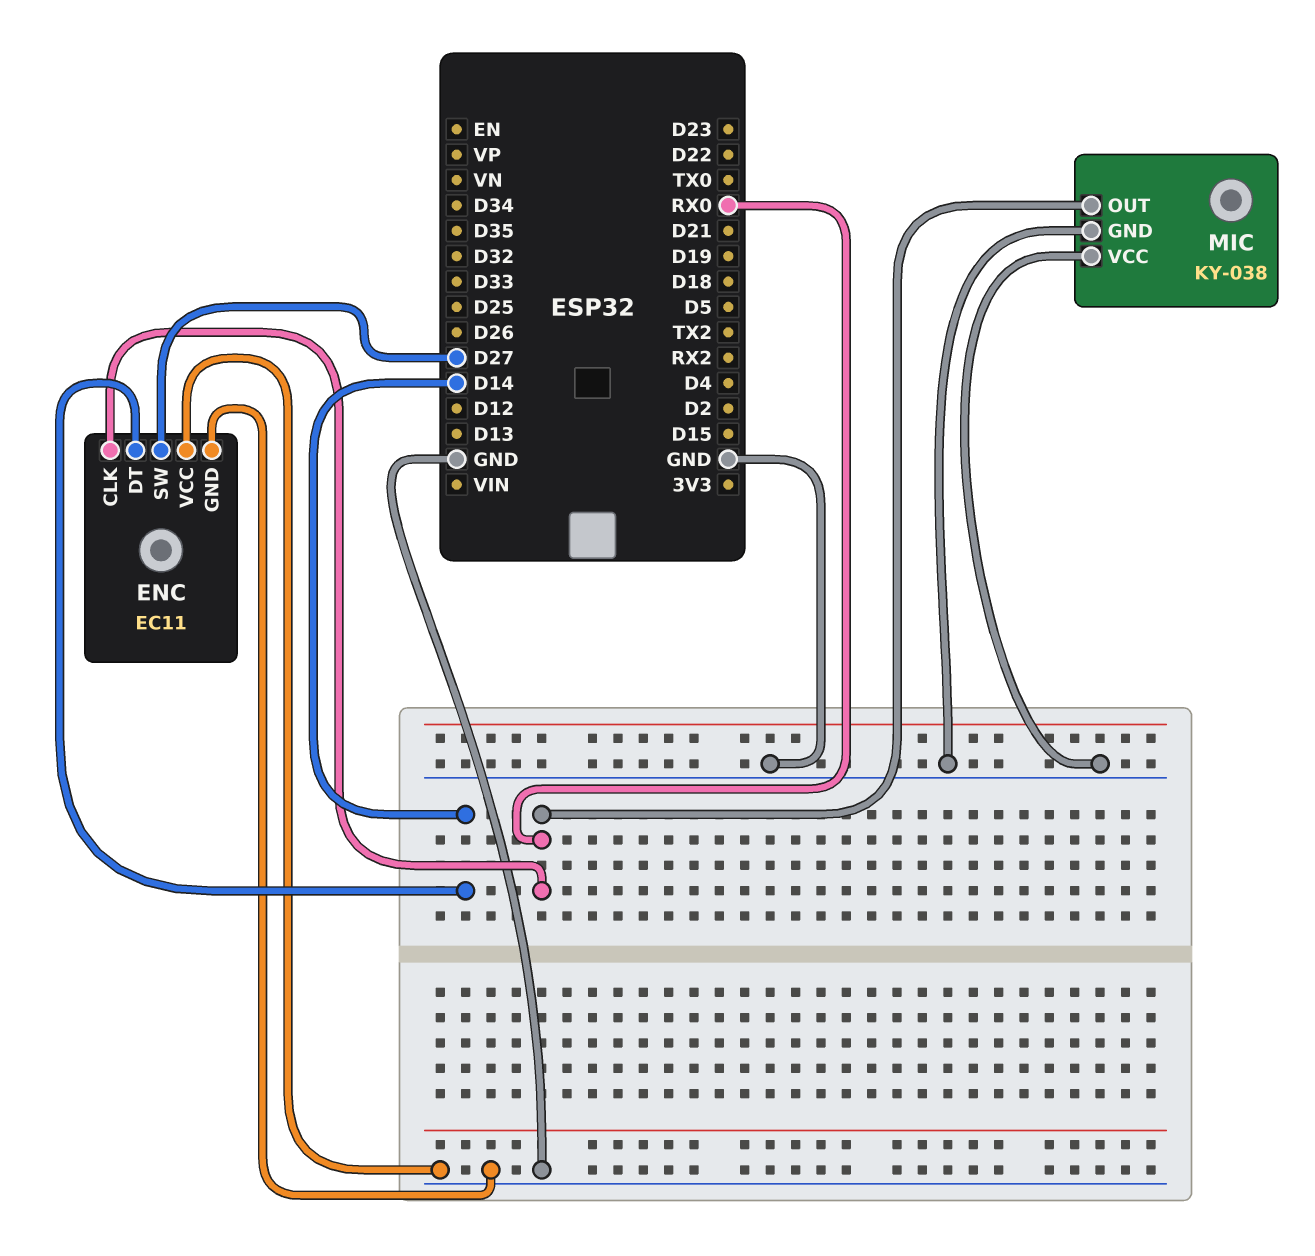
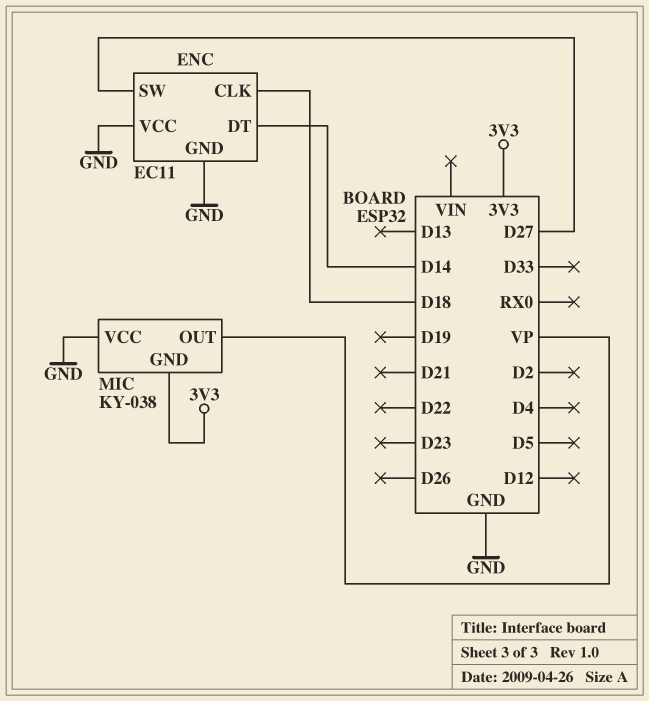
ENC pin CLK: RX0 -> D18
MIC pin GND: GND -> 3V3
MIC pin OUT: RX0 -> VP

